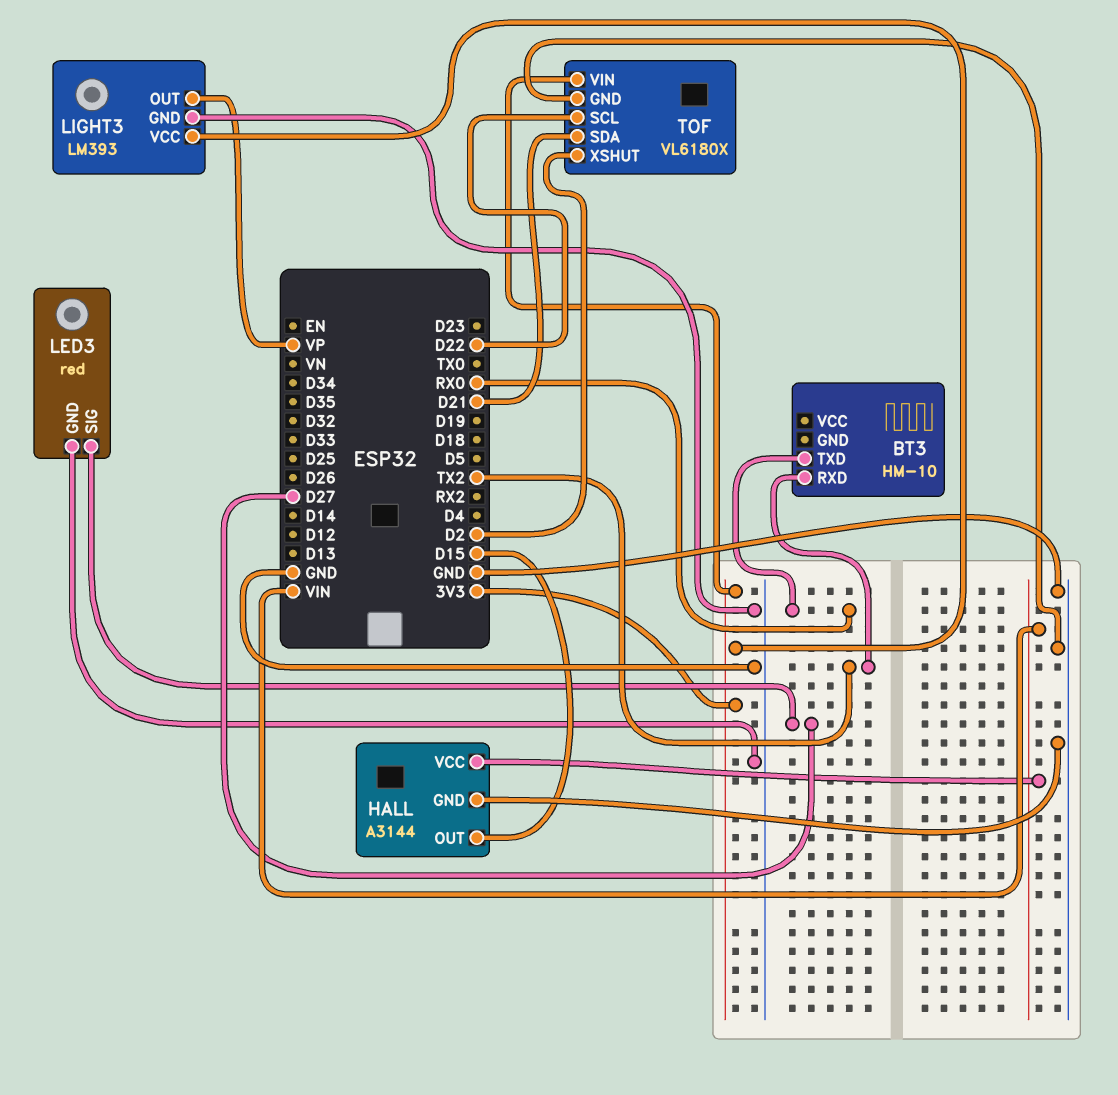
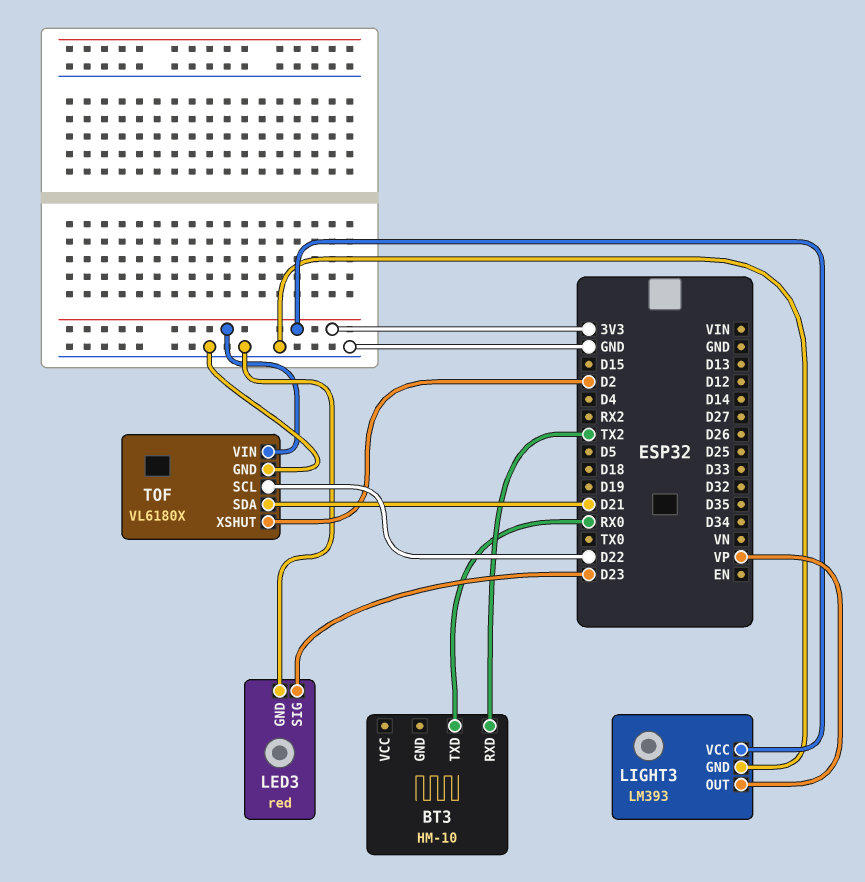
HALL: A3144 -> none
HALL pin GND: GND -> none
HALL pin OUT: D15 -> none
HALL pin VCC: VIN -> none
LED3 pin SIG: D27 -> D23

